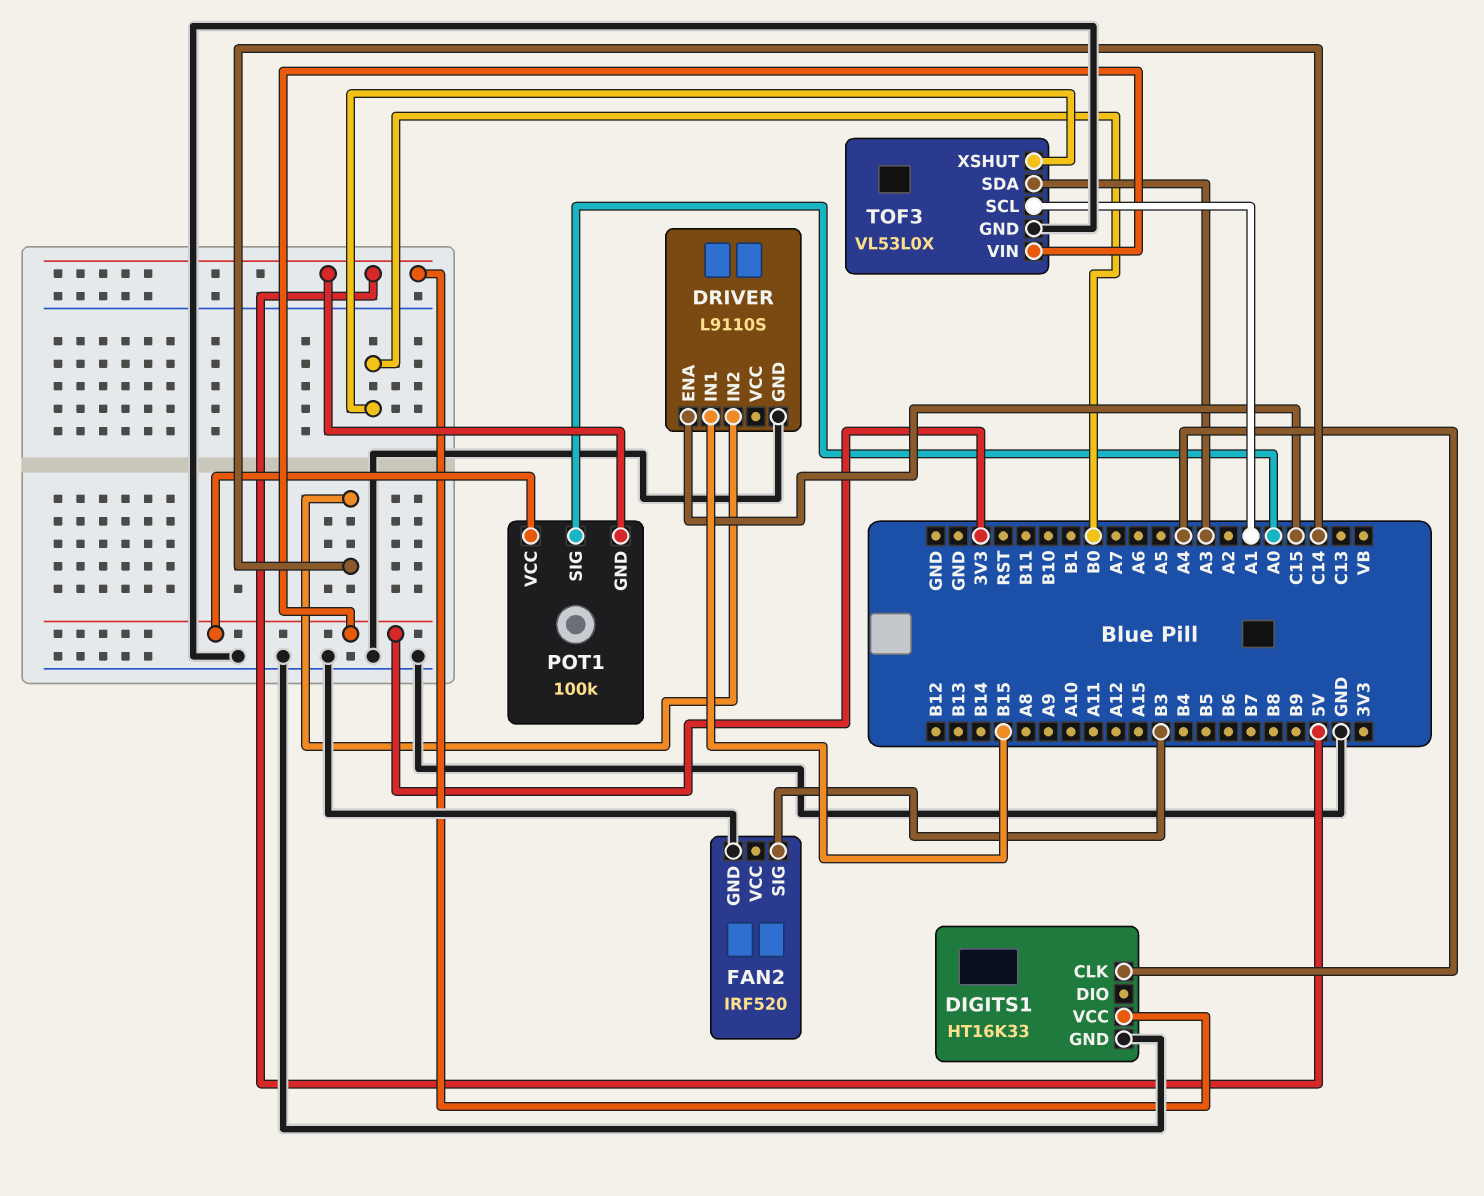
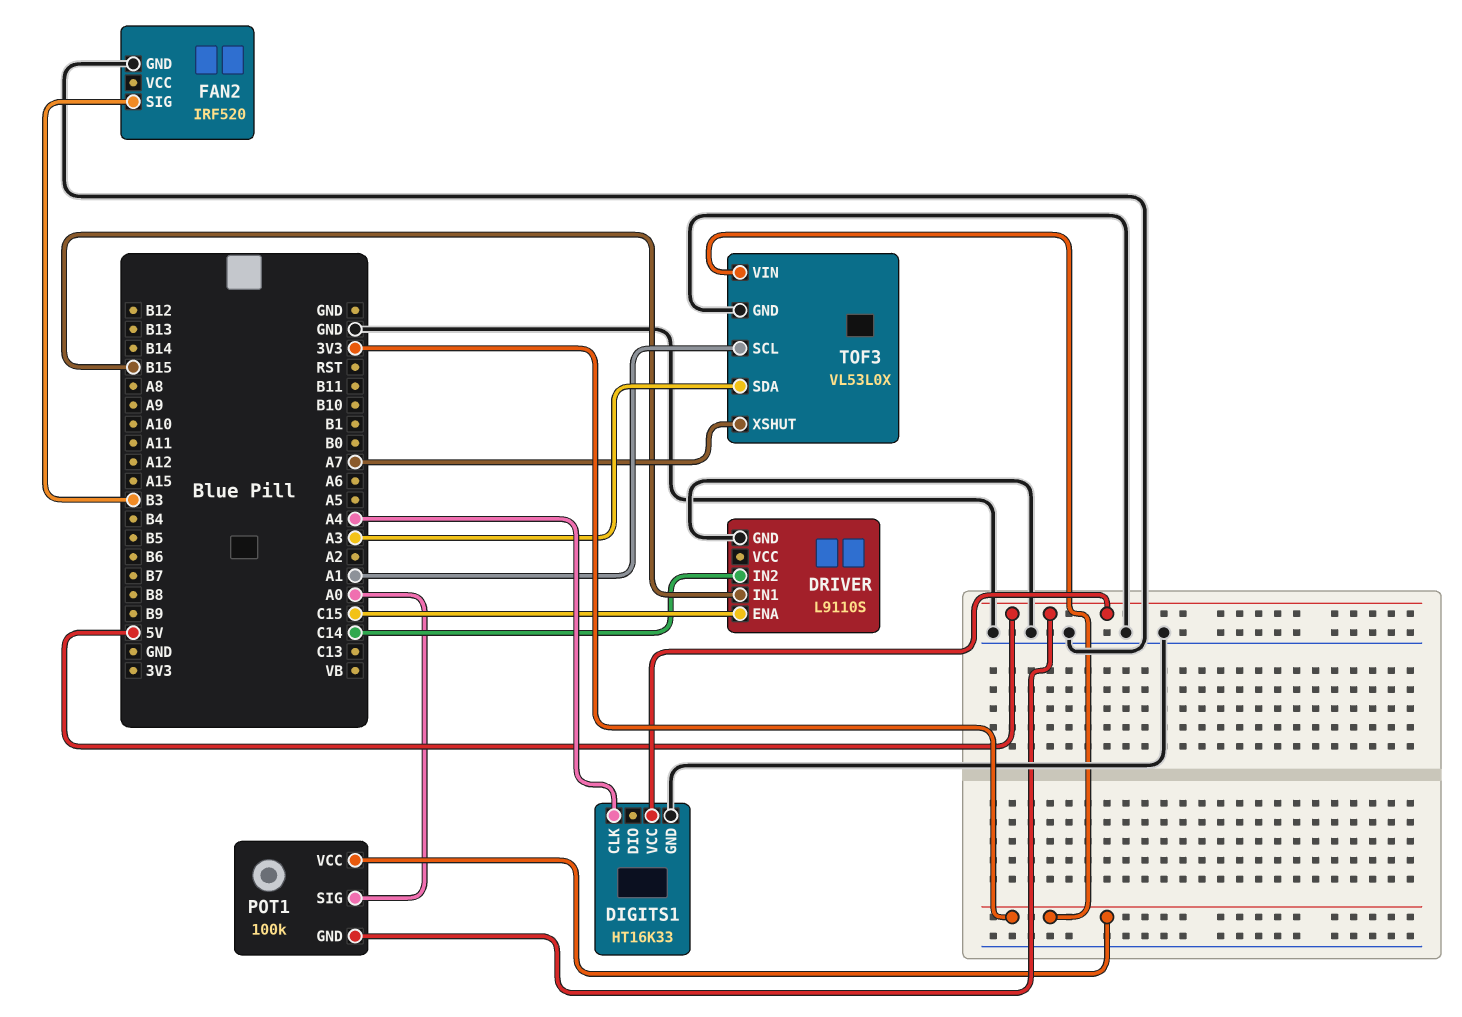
TOF3 pin XSHUT: B0 -> A7

